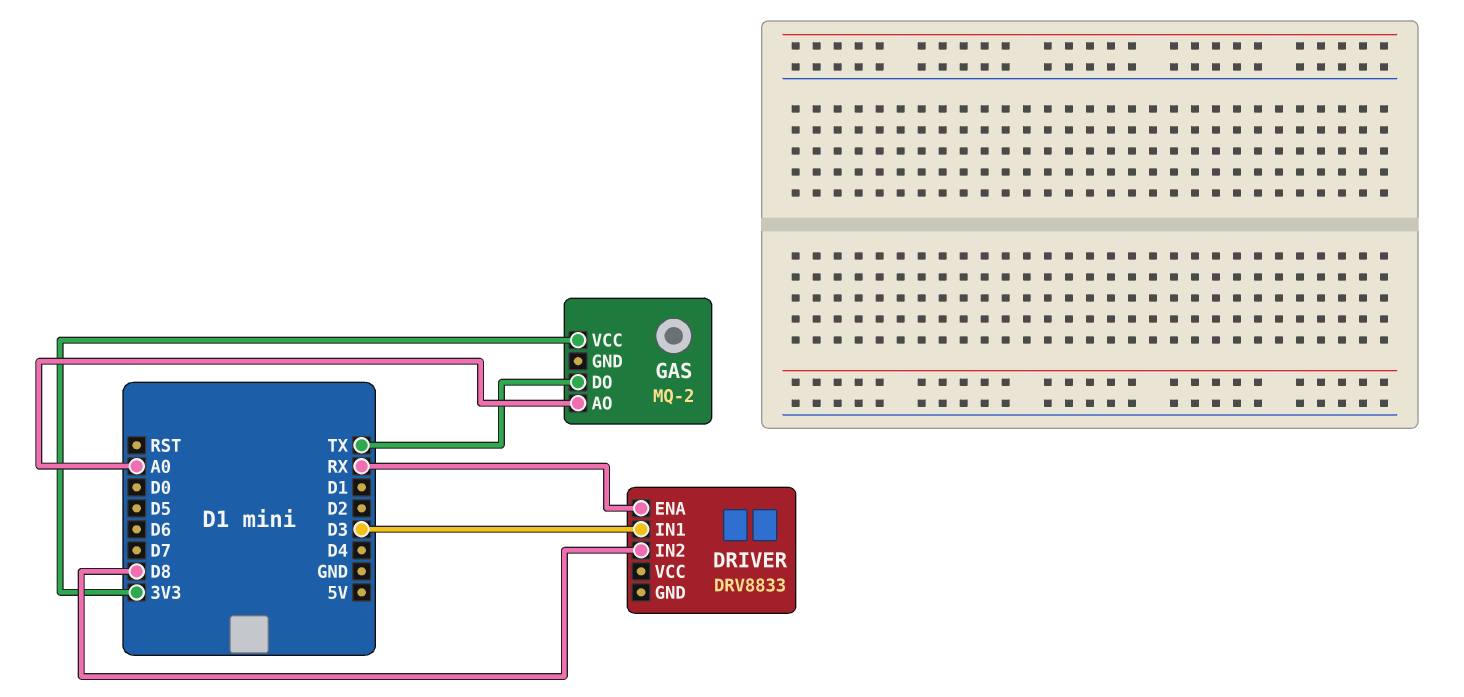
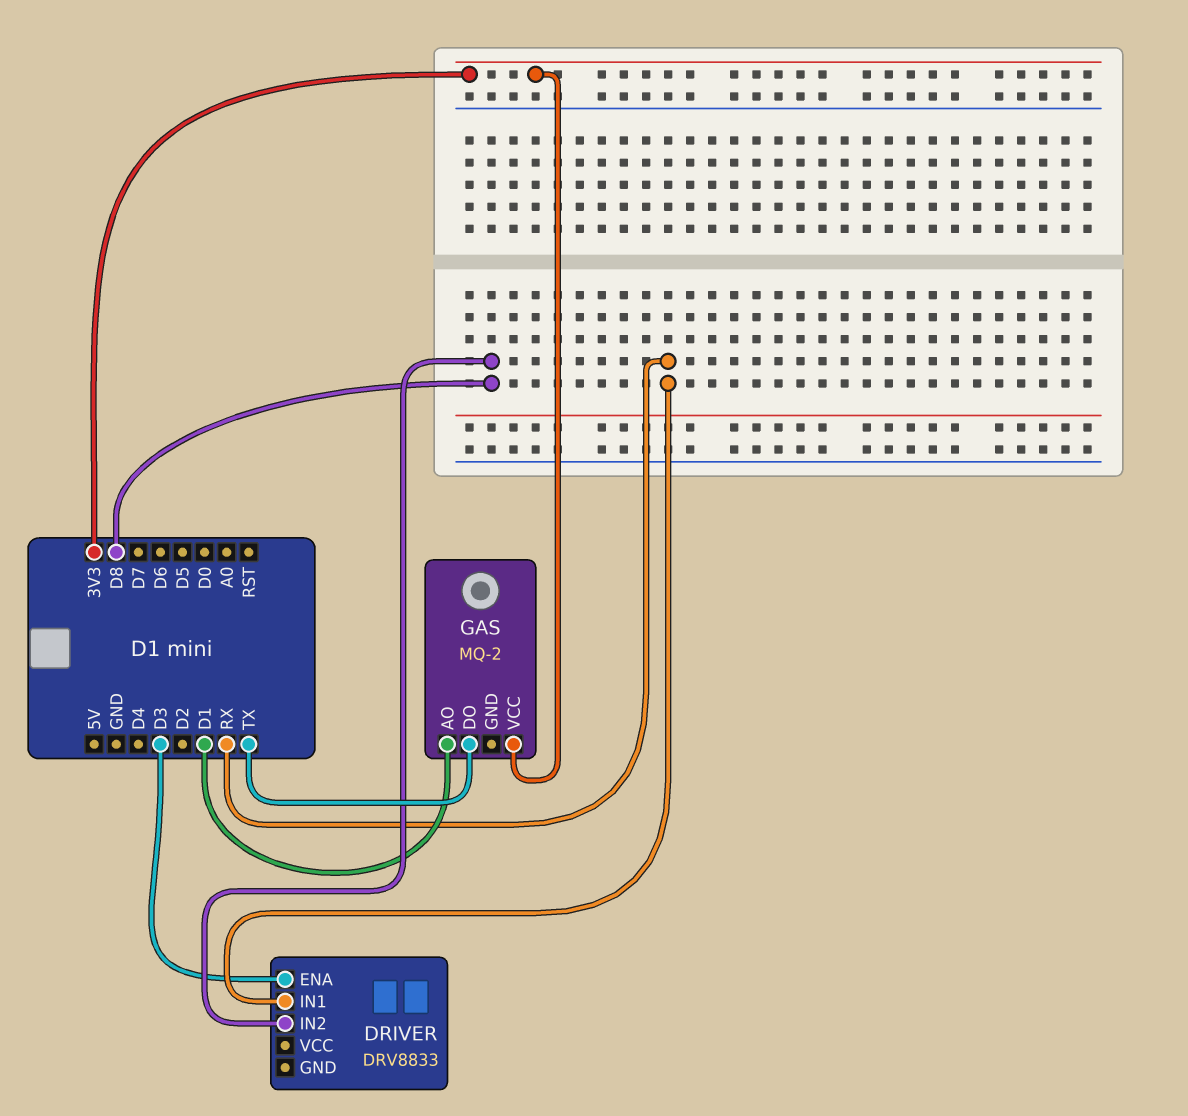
DRIVER pin ENA: RX -> D3
DRIVER pin IN1: D3 -> RX
GAS pin AO: A0 -> D1

